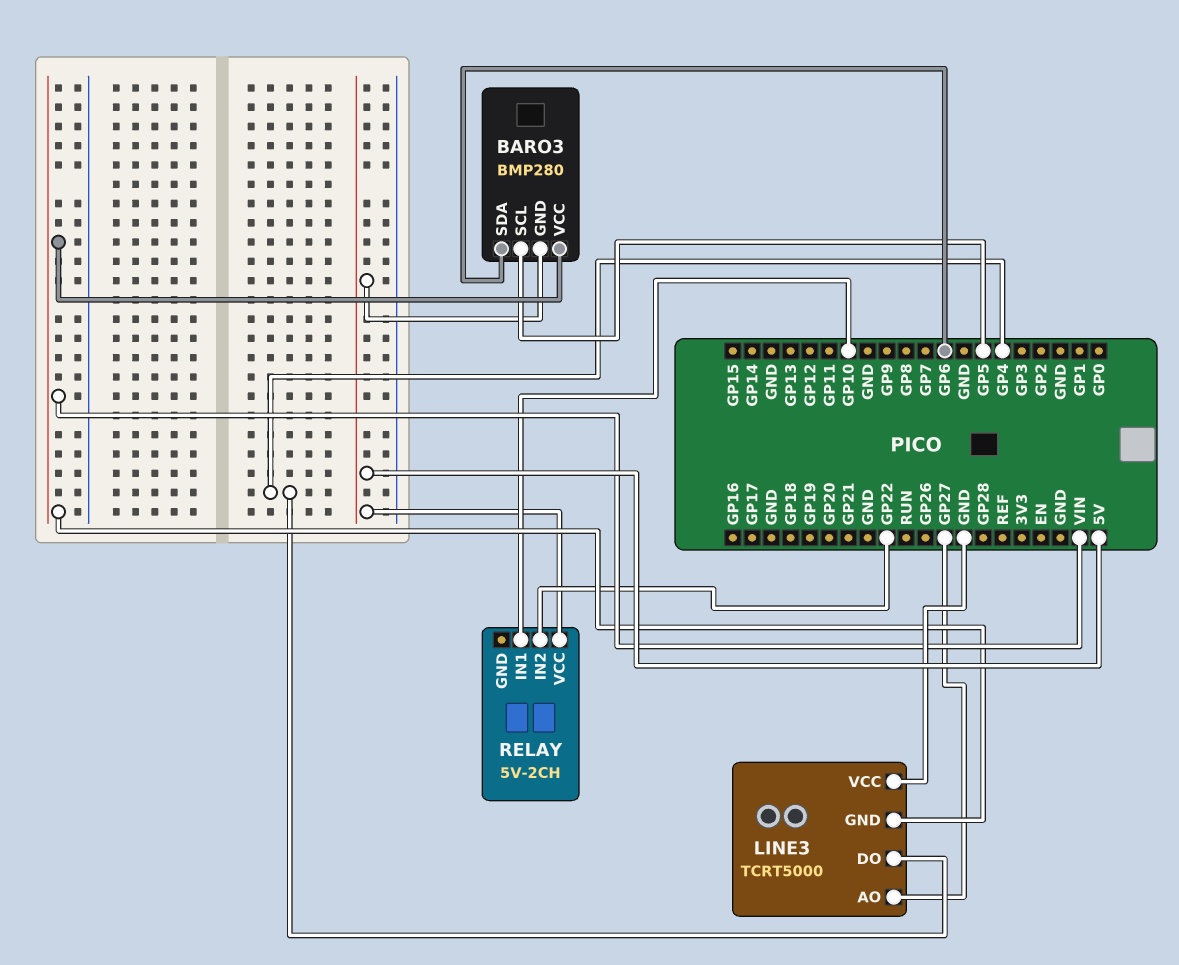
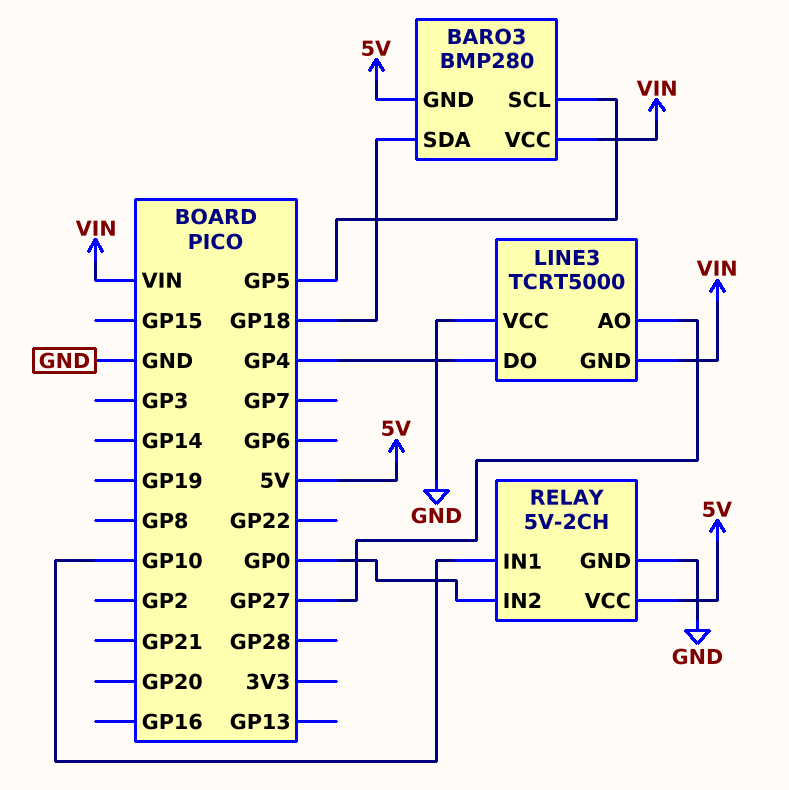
BARO3 pin SDA: GP6 -> GP18
RELAY pin GND: none -> GND
RELAY pin IN2: GP22 -> GP0

